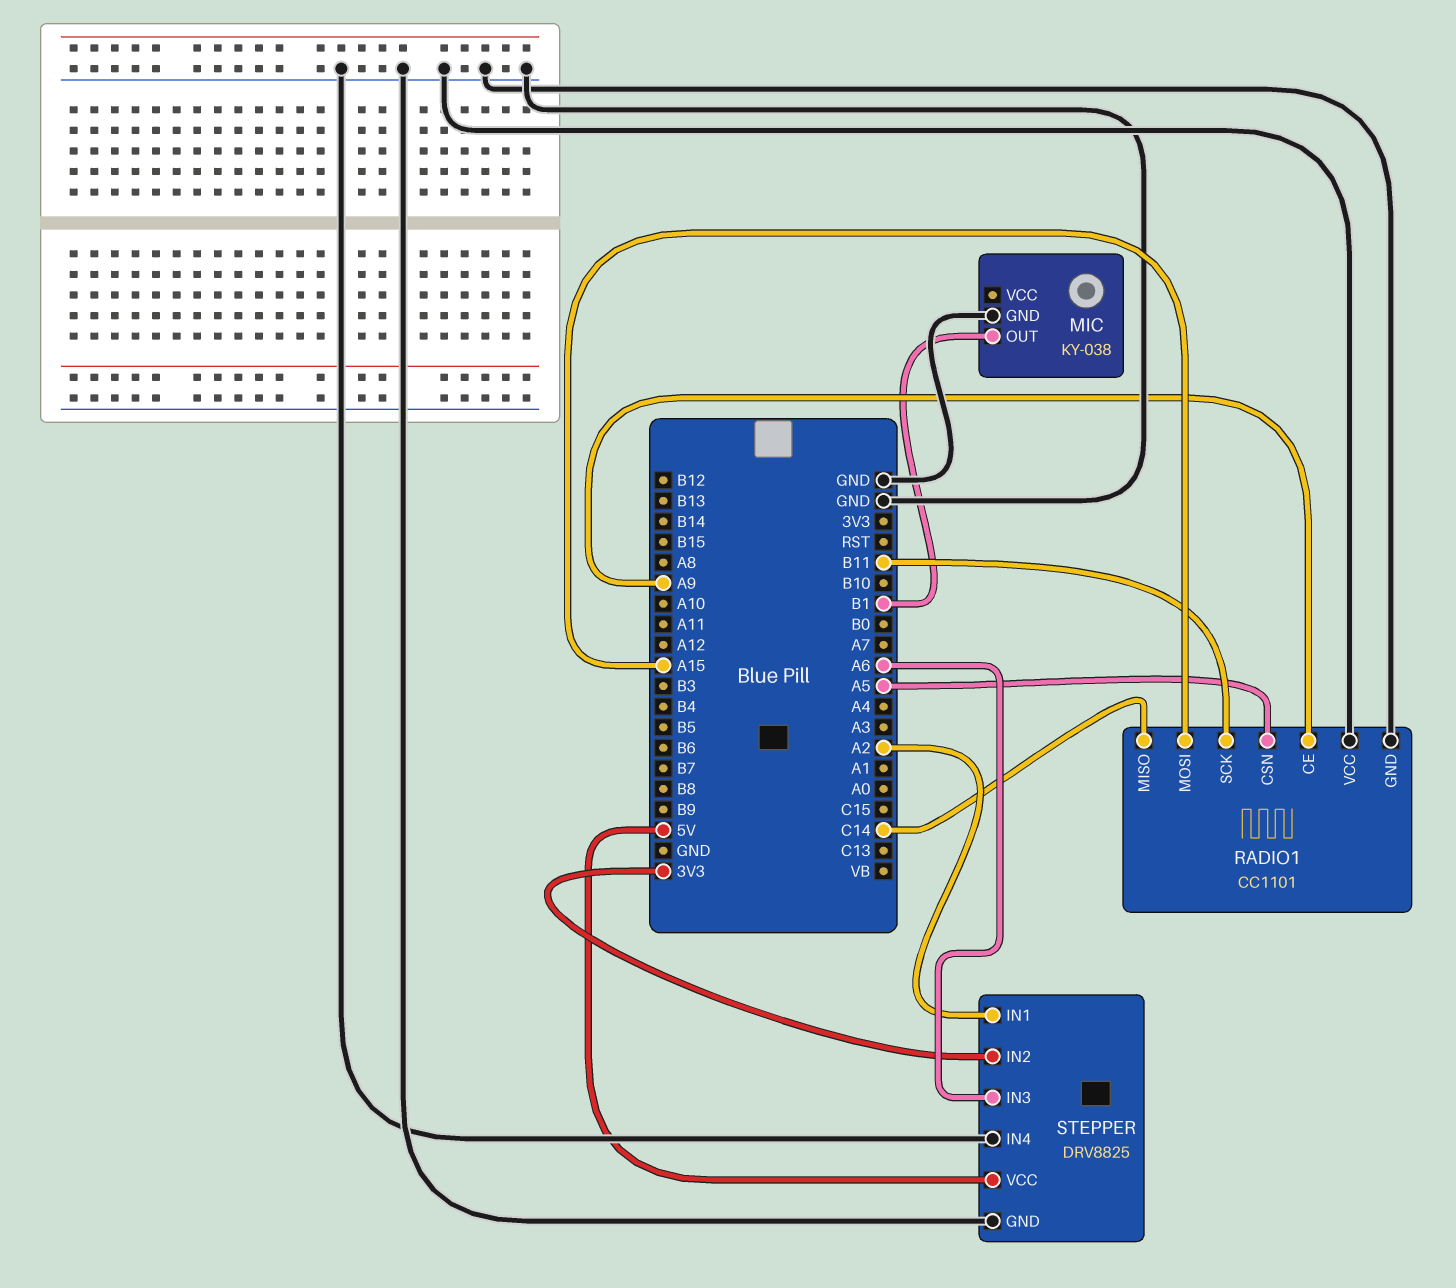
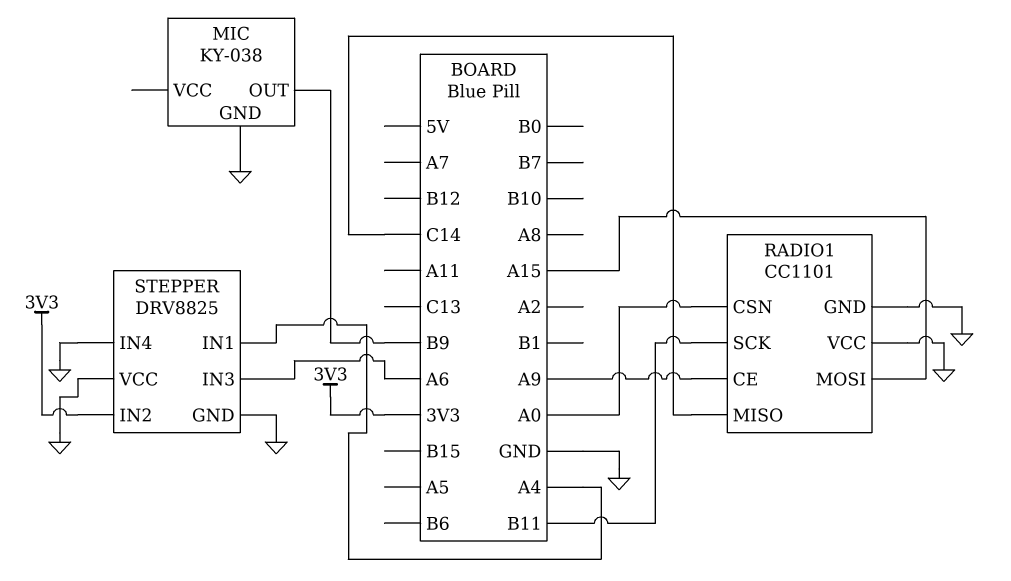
MIC pin OUT: B1 -> B9
RADIO1 pin CSN: A5 -> A0
STEPPER pin IN1: A2 -> A4
STEPPER pin VCC: 5V -> GND

